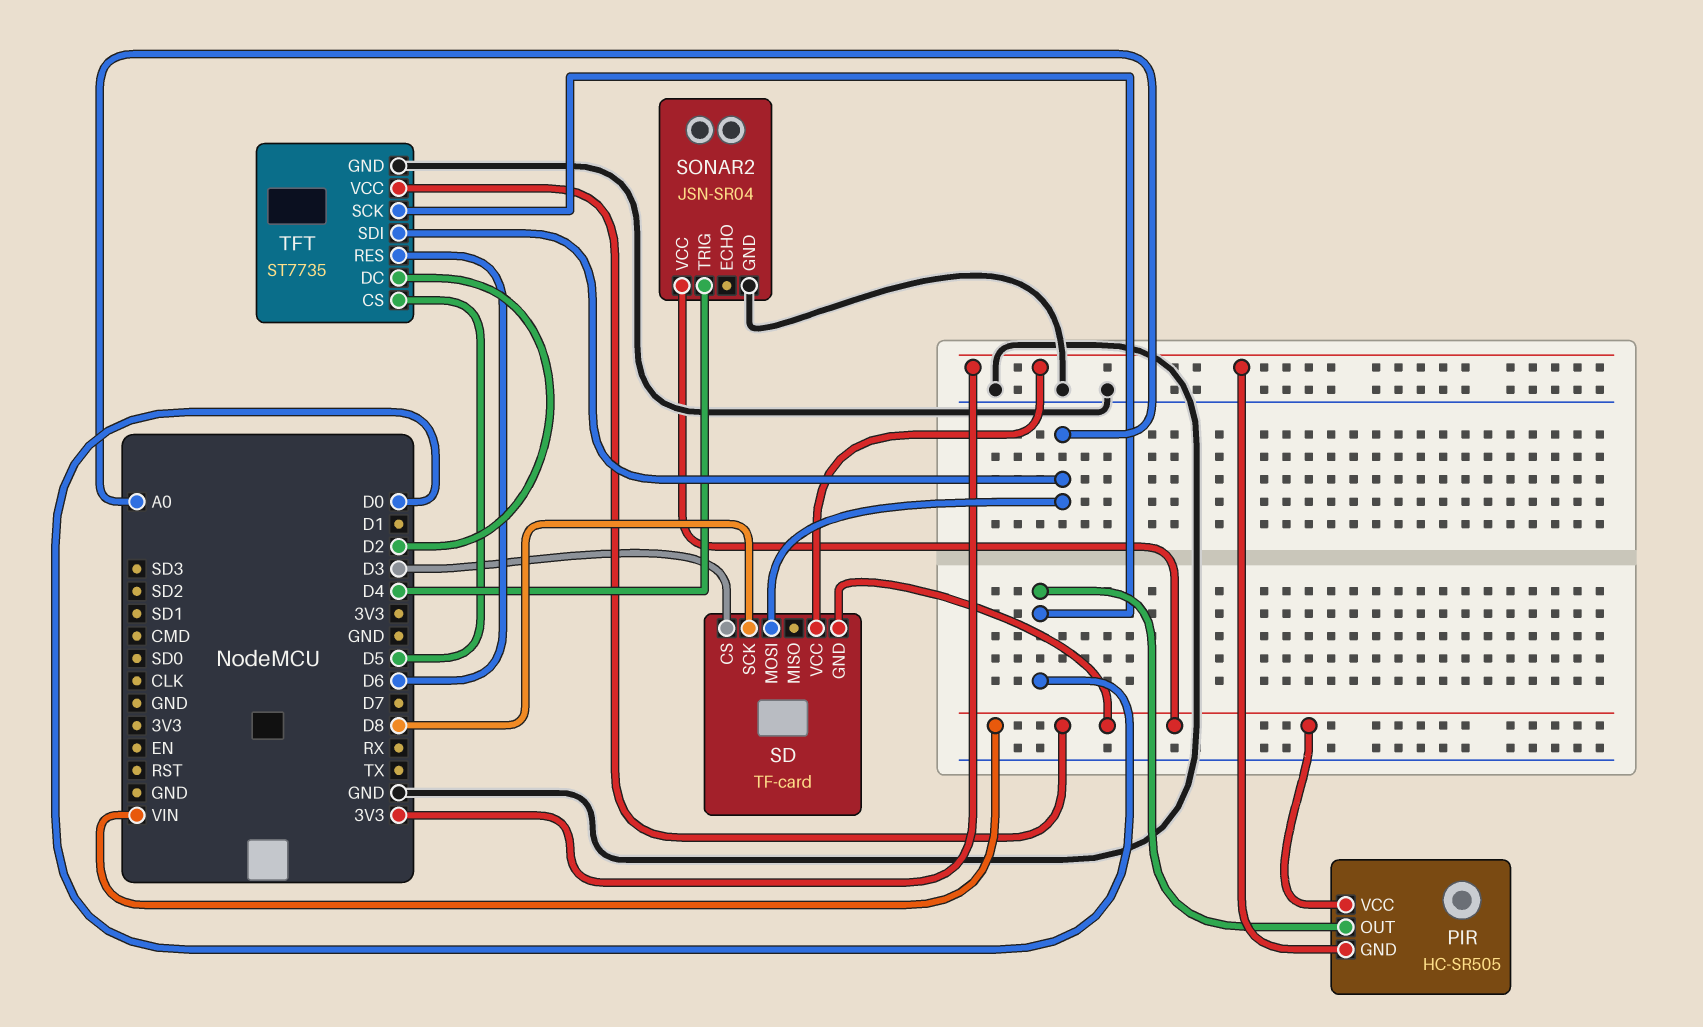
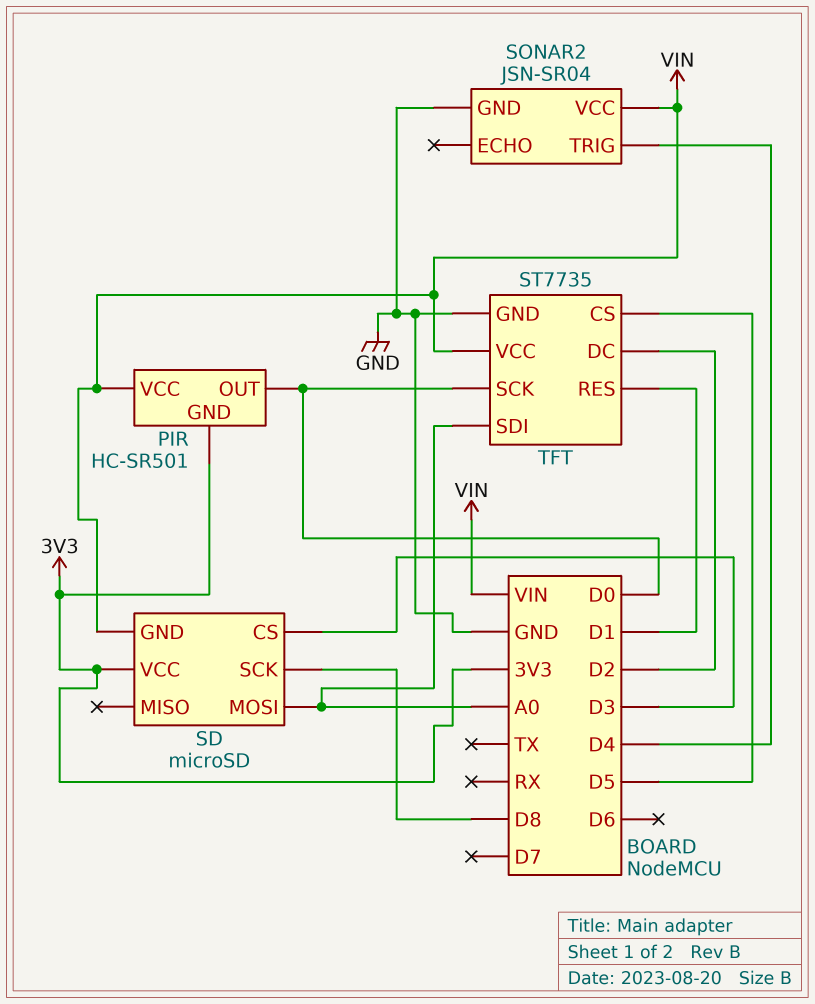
PIR: HC-SR505 -> HC-SR501
SD: TF-card -> microSD
TFT pin RES: D6 -> D1

